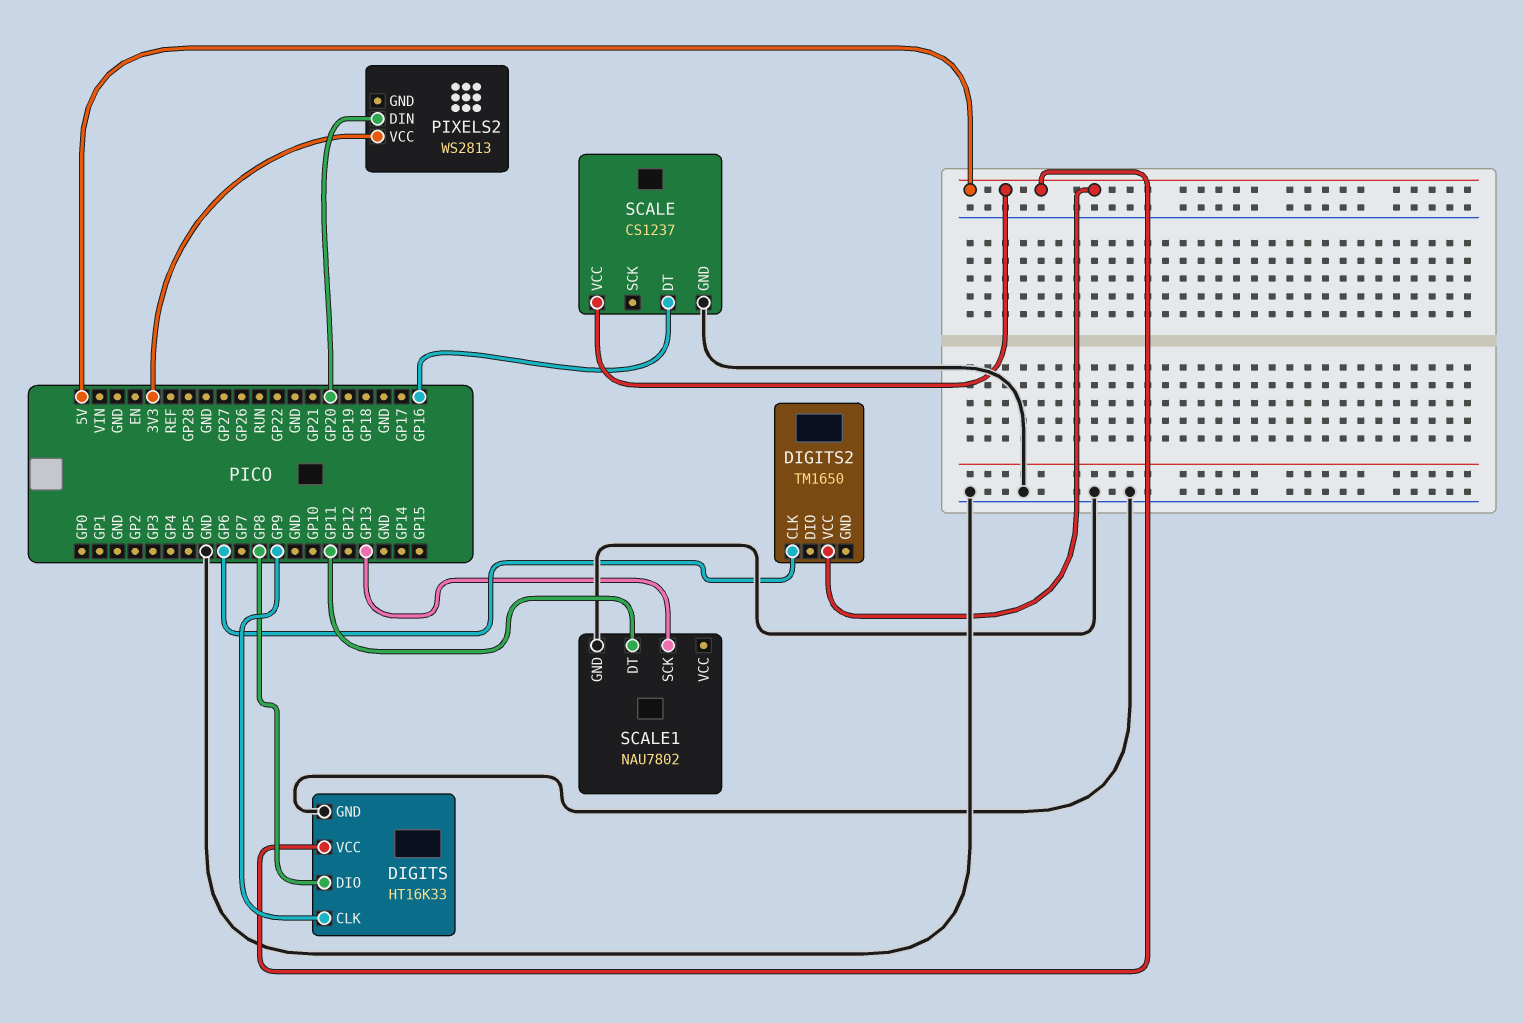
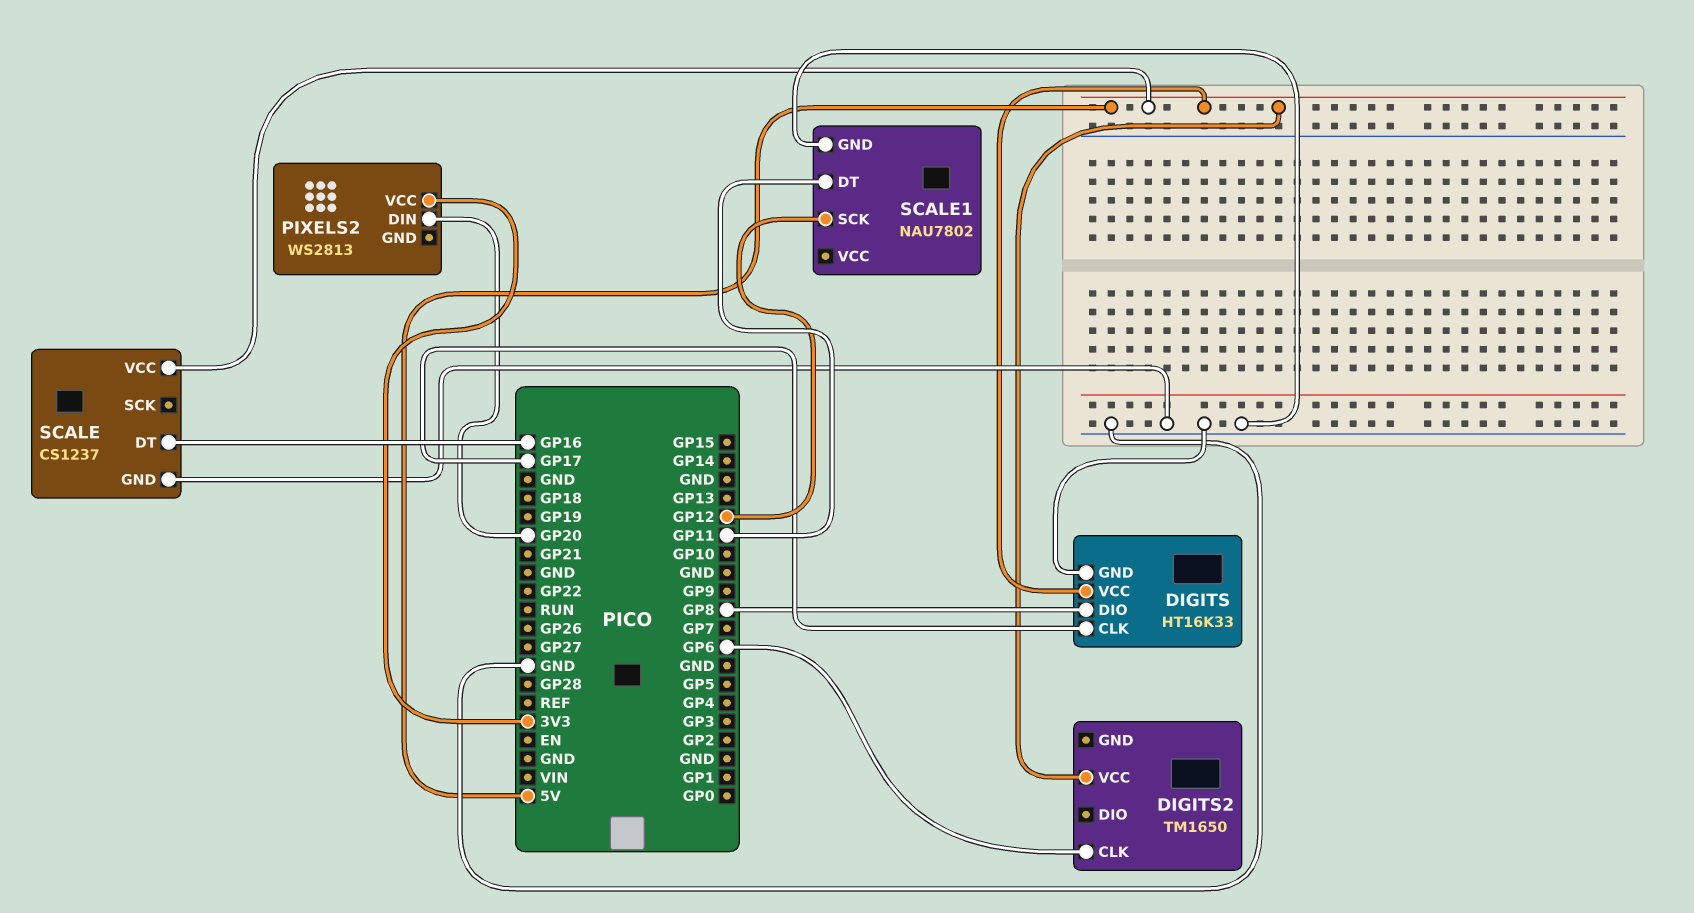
DIGITS pin CLK: GP9 -> GP17
SCALE1 pin SCK: GP13 -> GP12

